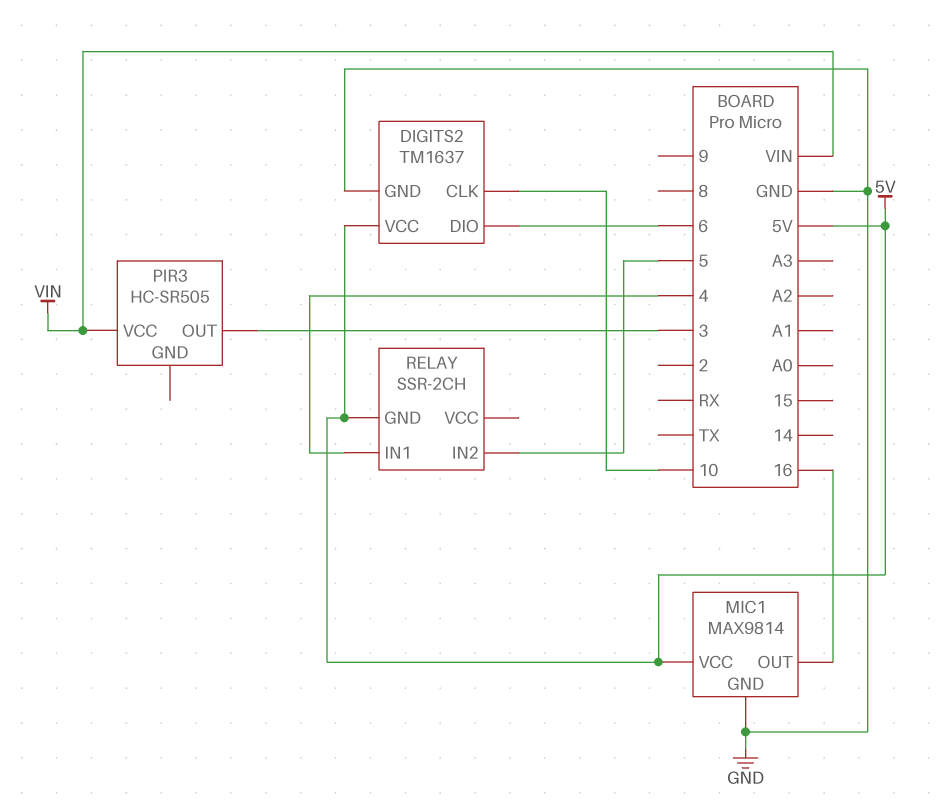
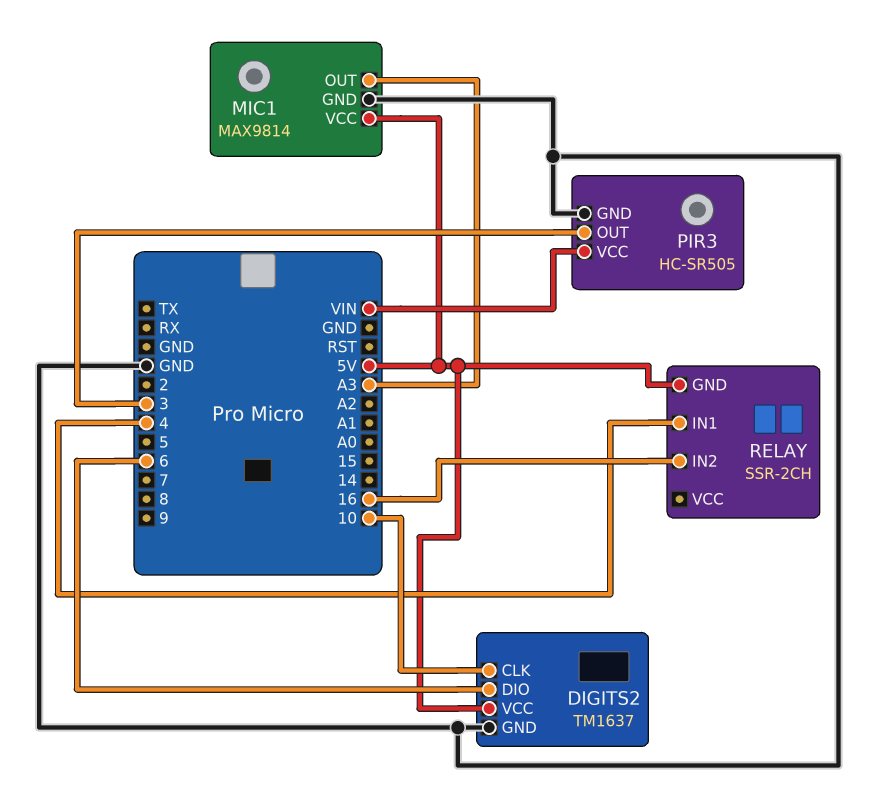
MIC1 pin OUT: 16 -> A3
PIR3 pin GND: none -> GND
RELAY pin IN2: 5 -> 16

